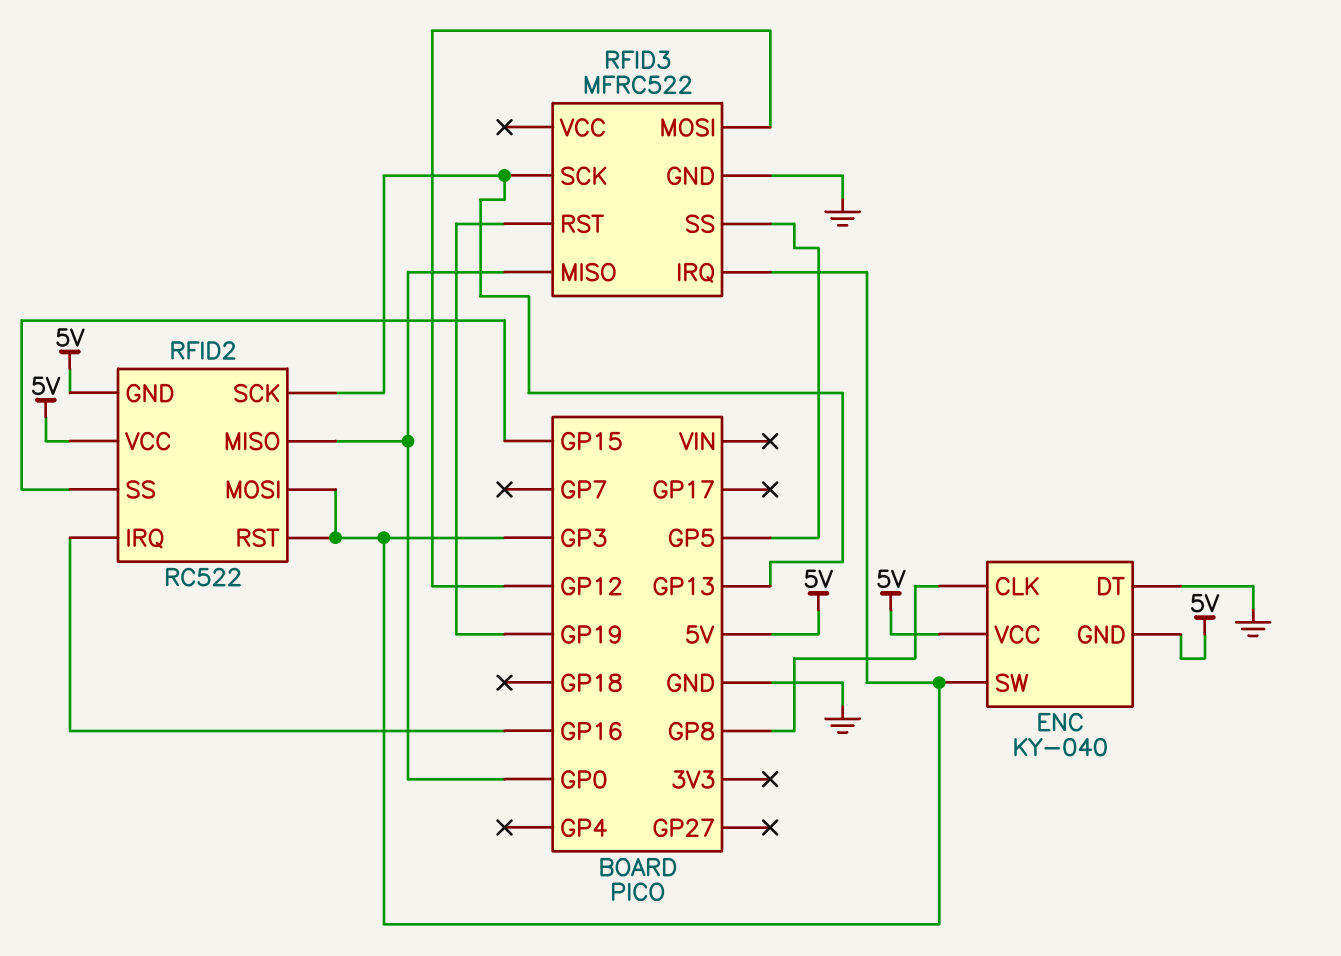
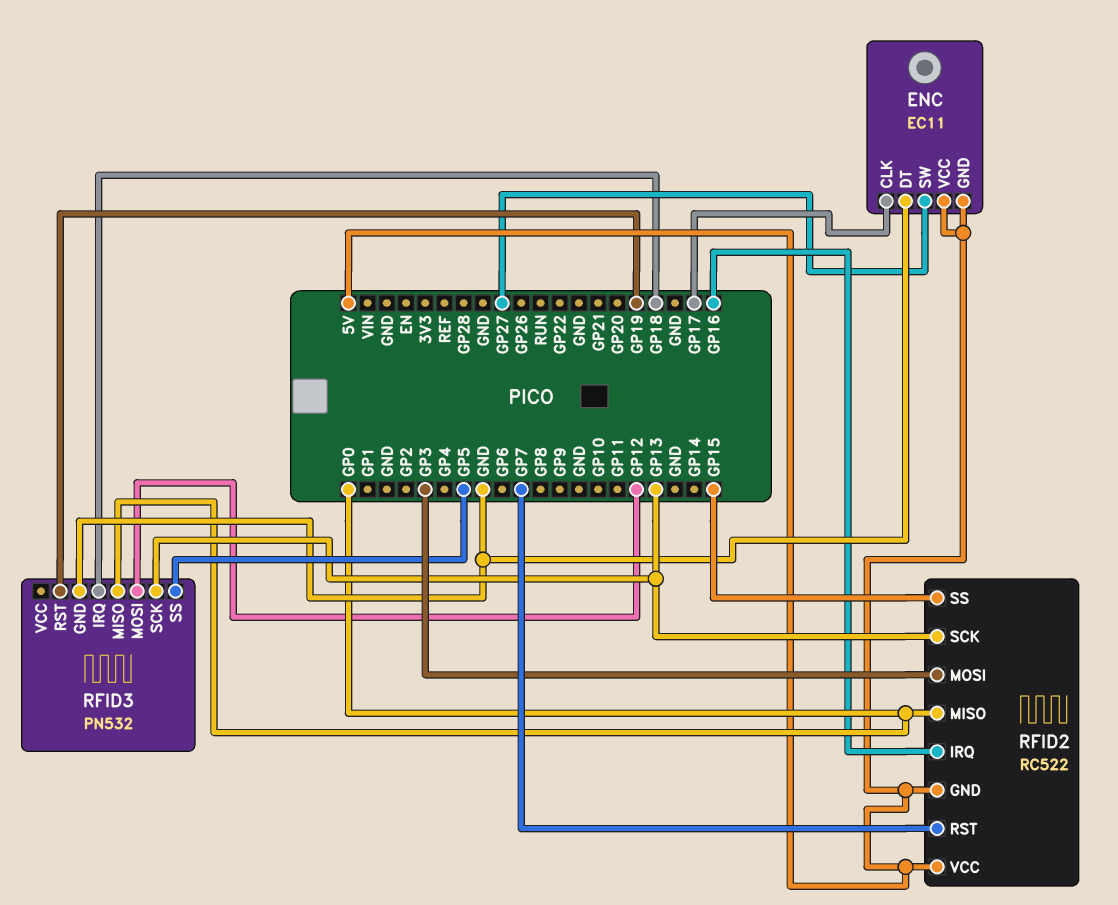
ENC: KY-040 -> EC11
ENC pin CLK: GP8 -> GP17
ENC pin SW: GP3 -> GP27
RFID2 pin RST: GP3 -> GP7
RFID3: MFRC522 -> PN532
RFID3 pin IRQ: GP3 -> GP18

